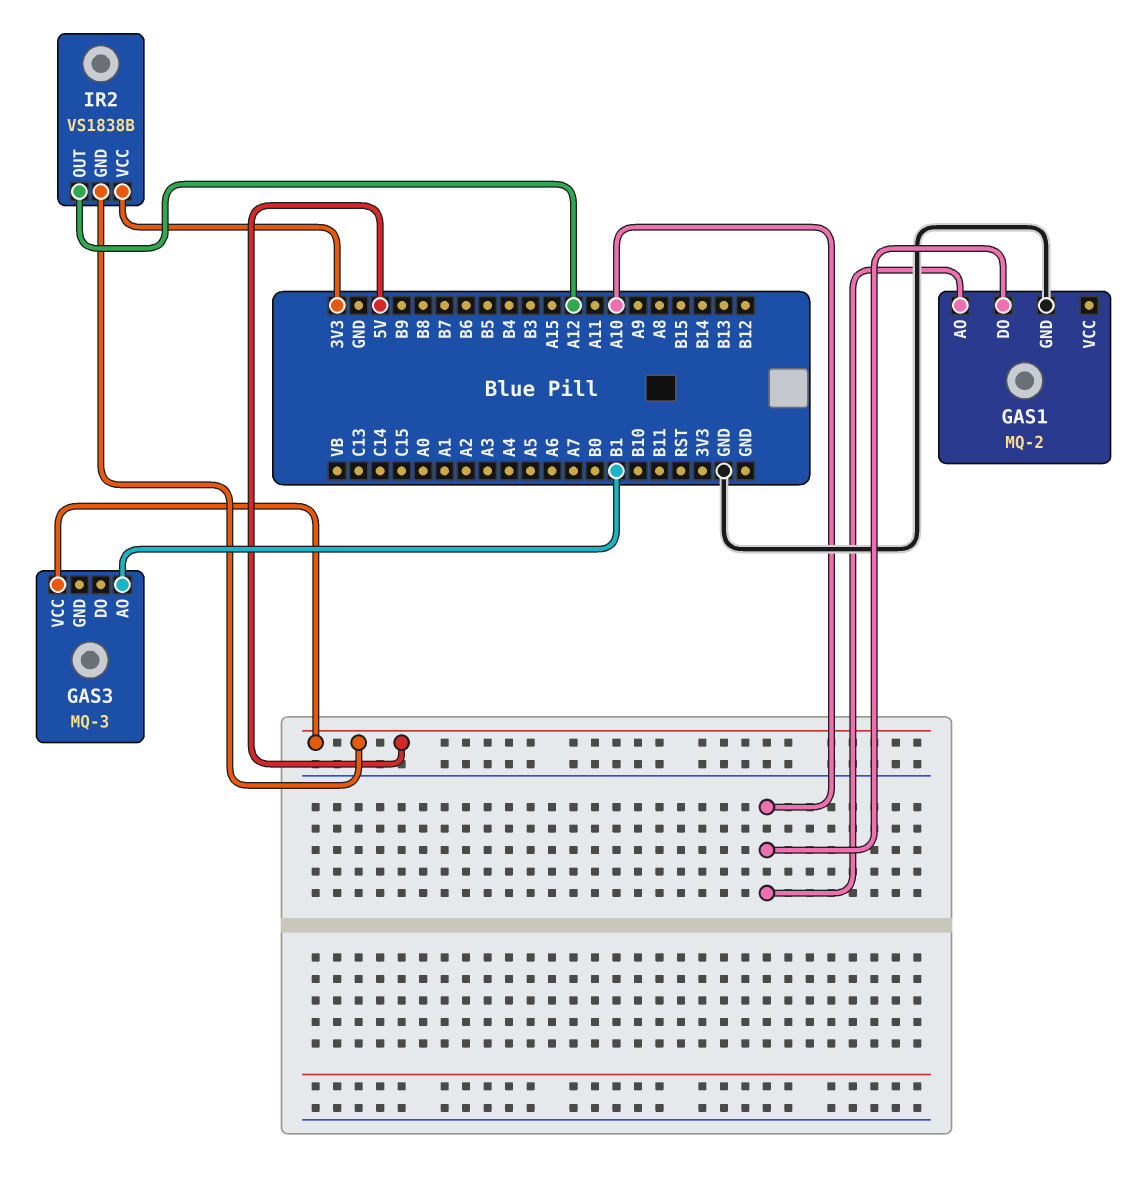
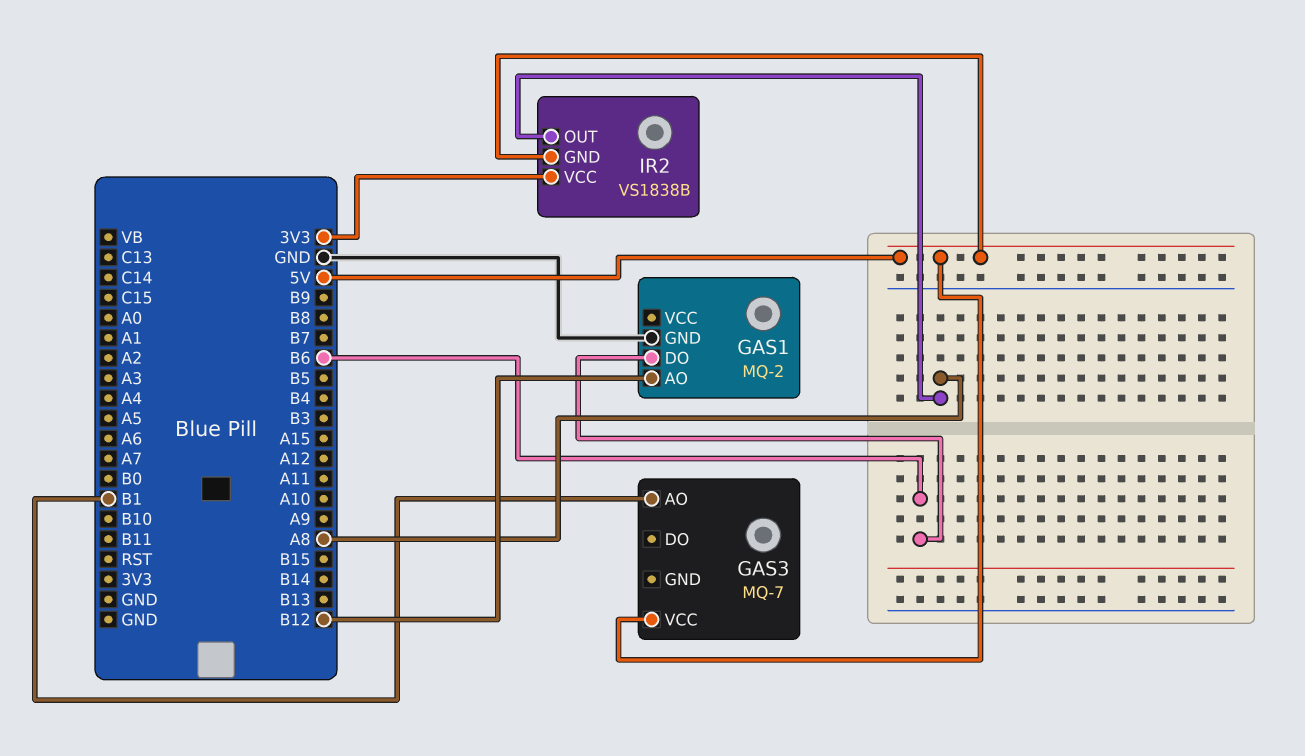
GAS1 pin AO: A10 -> B12
GAS1 pin DO: A10 -> B6
GAS3: MQ-3 -> MQ-7
IR2 pin OUT: A12 -> A8

